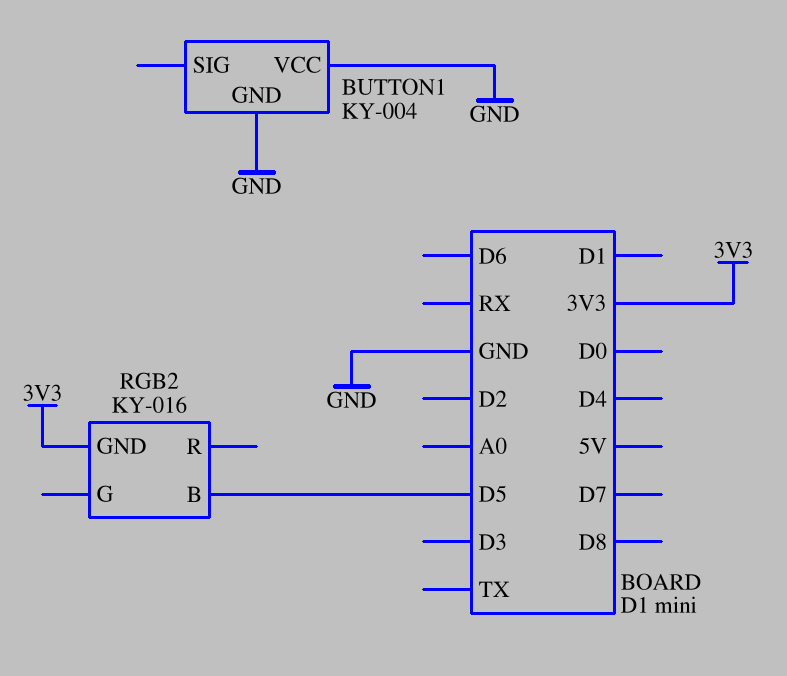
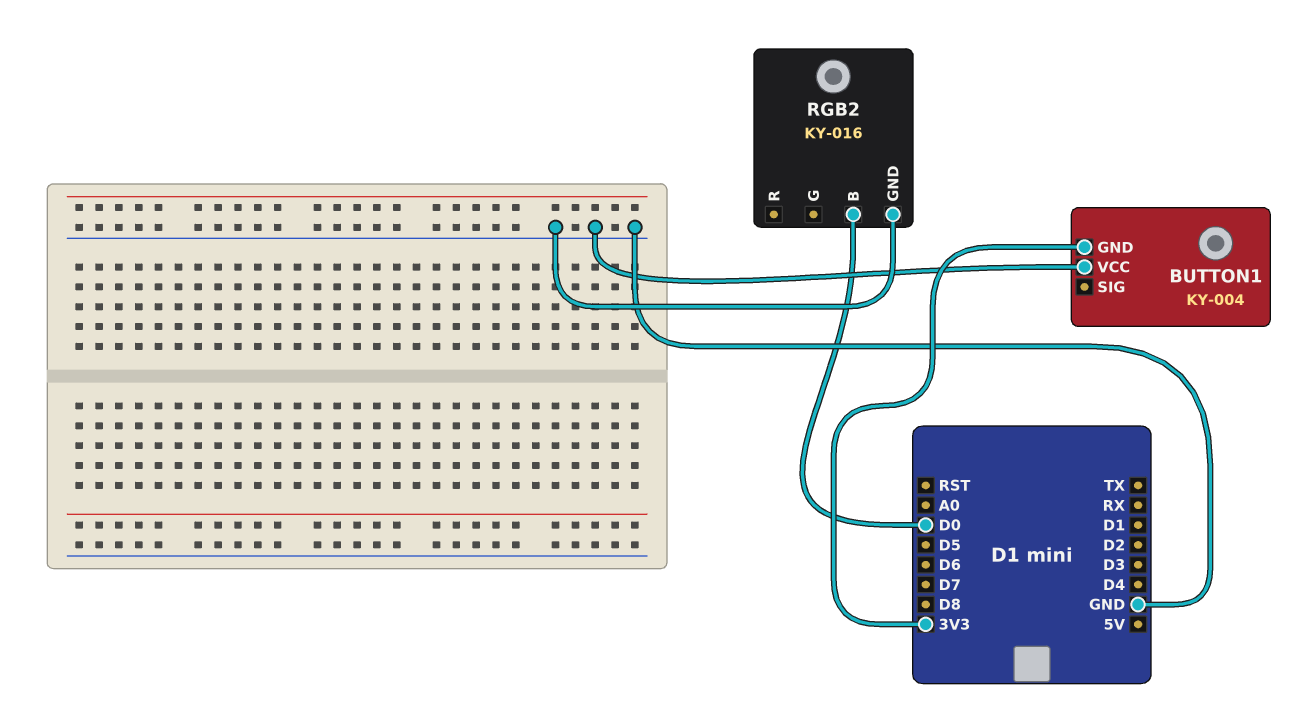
BUTTON1 pin GND: GND -> 3V3
RGB2 pin B: D5 -> D0
RGB2 pin GND: 3V3 -> GND

